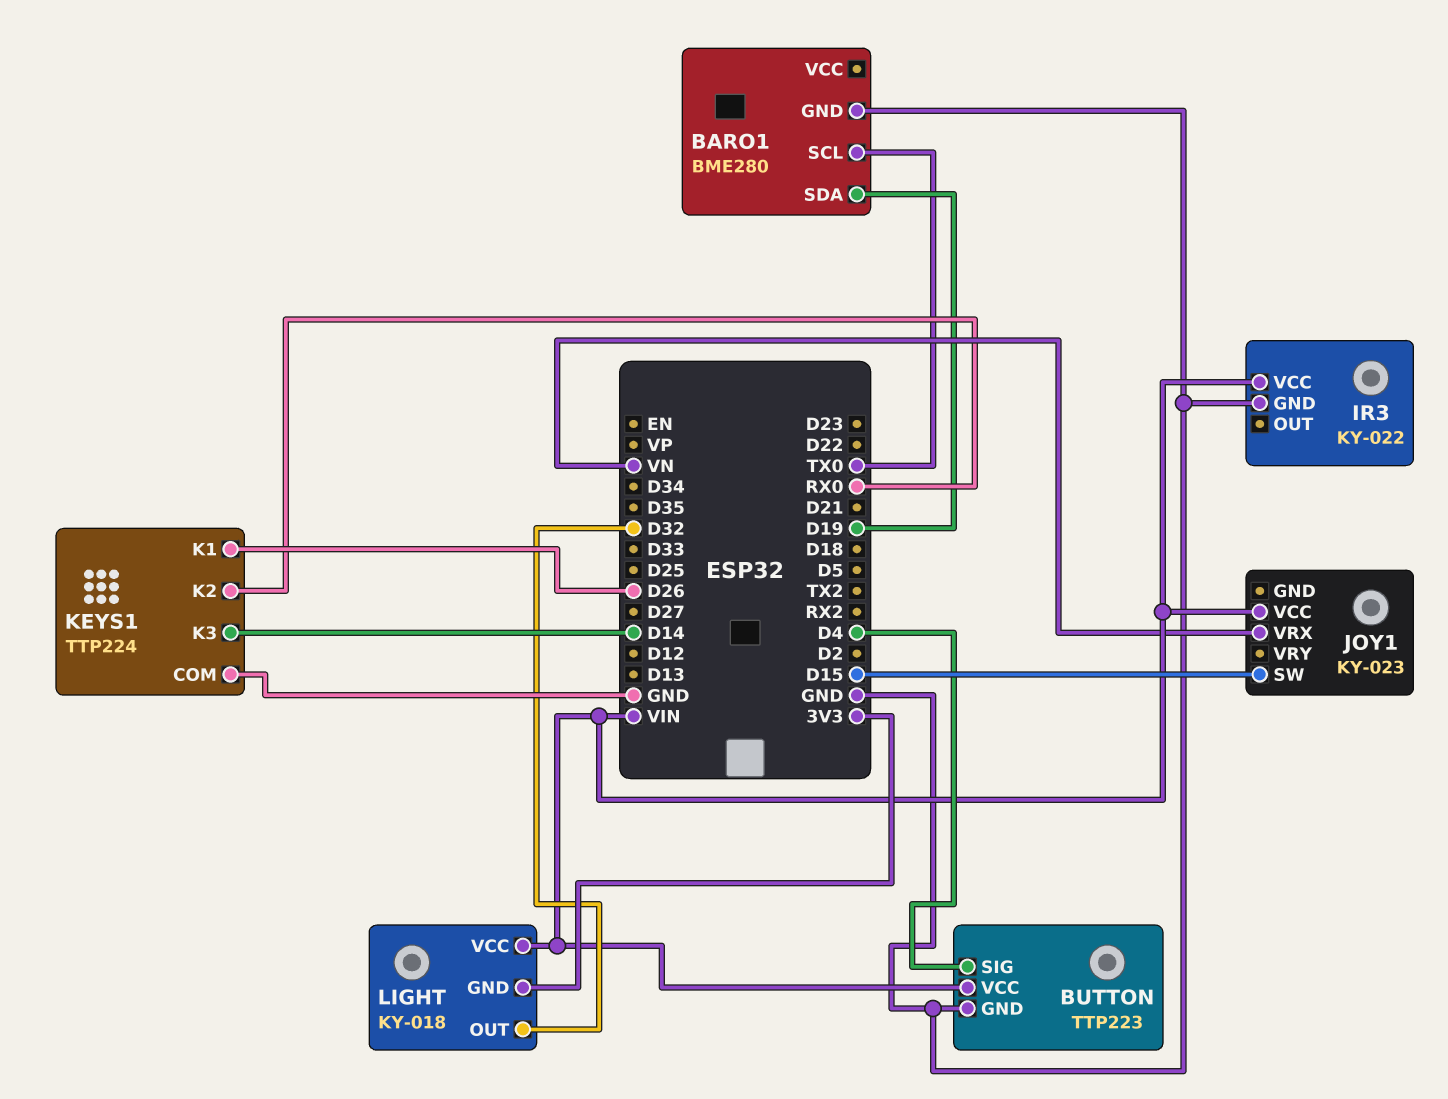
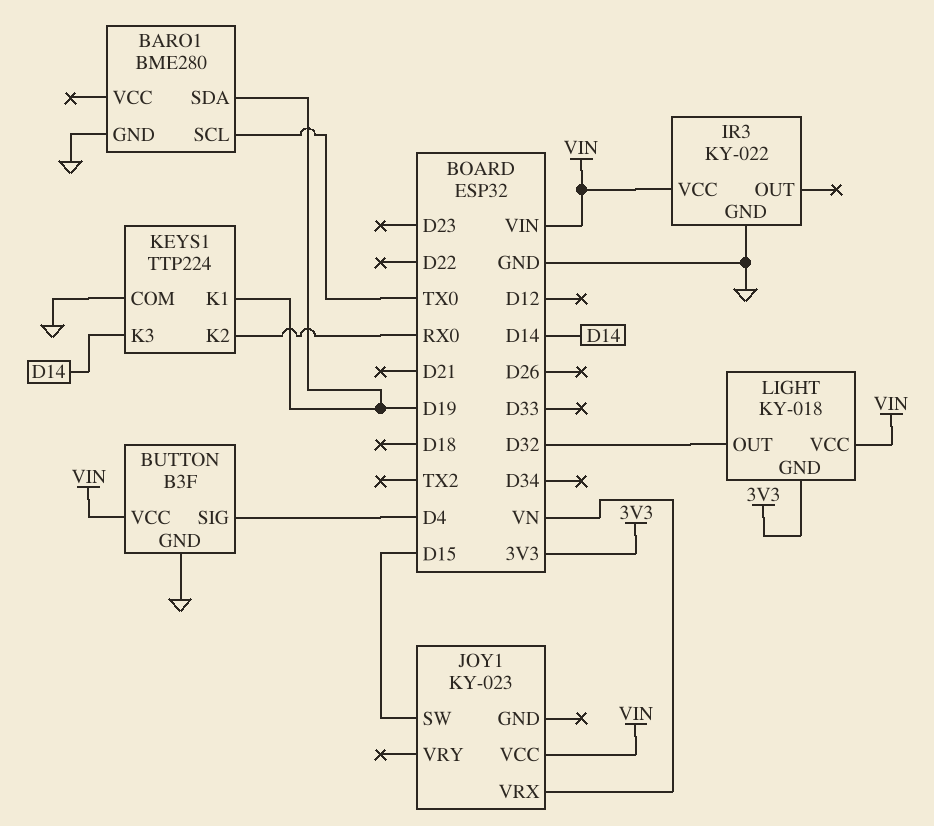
BUTTON: TTP223 -> B3F
KEYS1 pin K1: D26 -> D19

